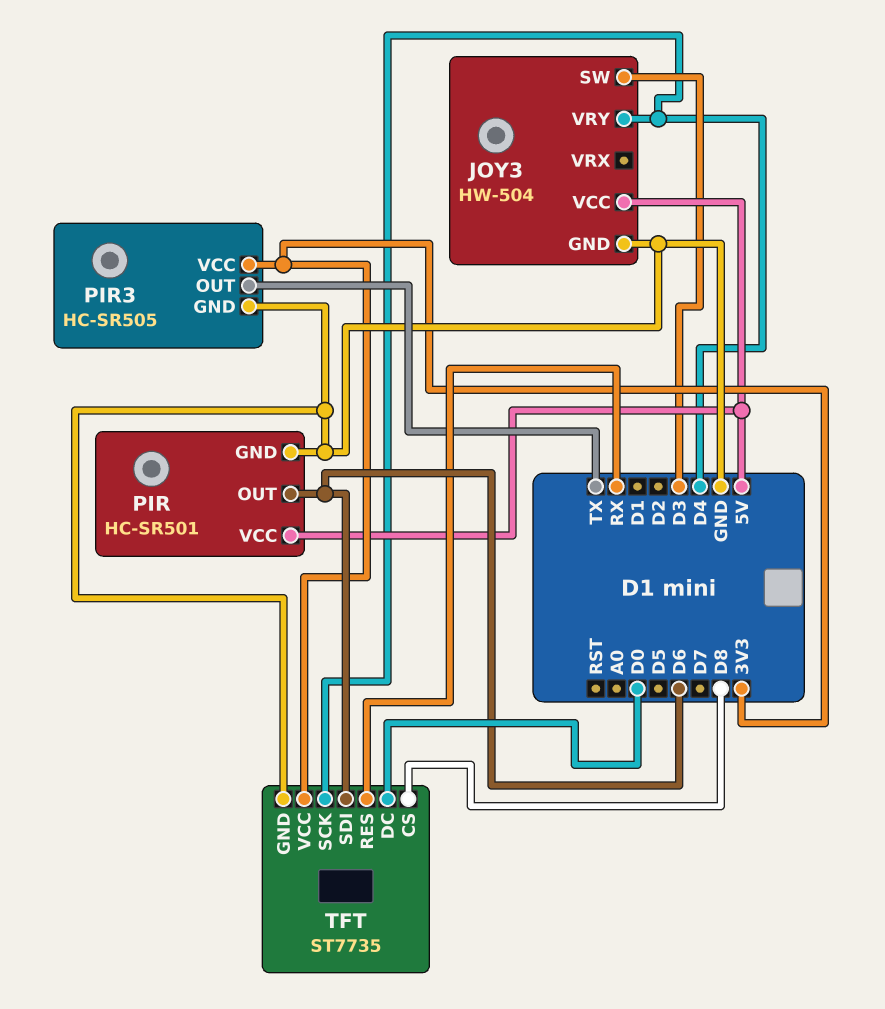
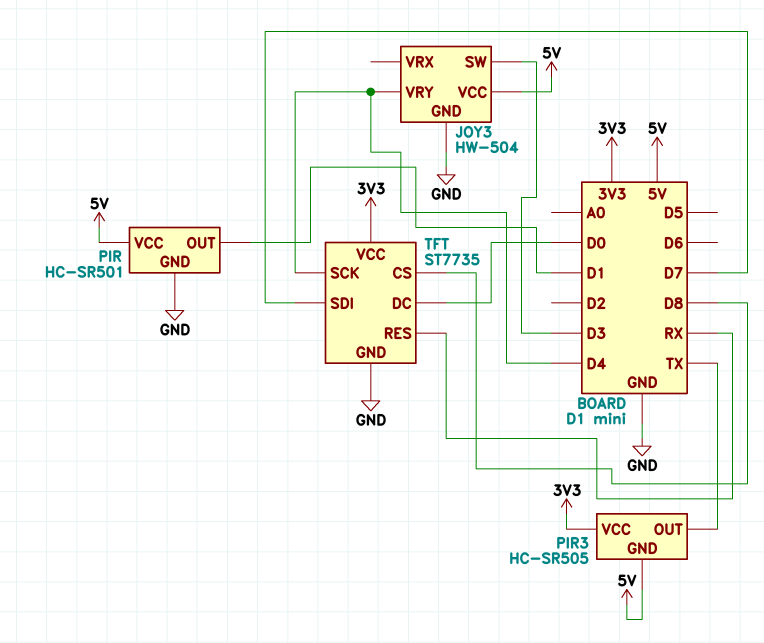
PIR pin OUT: D6 -> D1
PIR3 pin GND: GND -> 5V
TFT pin SDI: D6 -> D7

